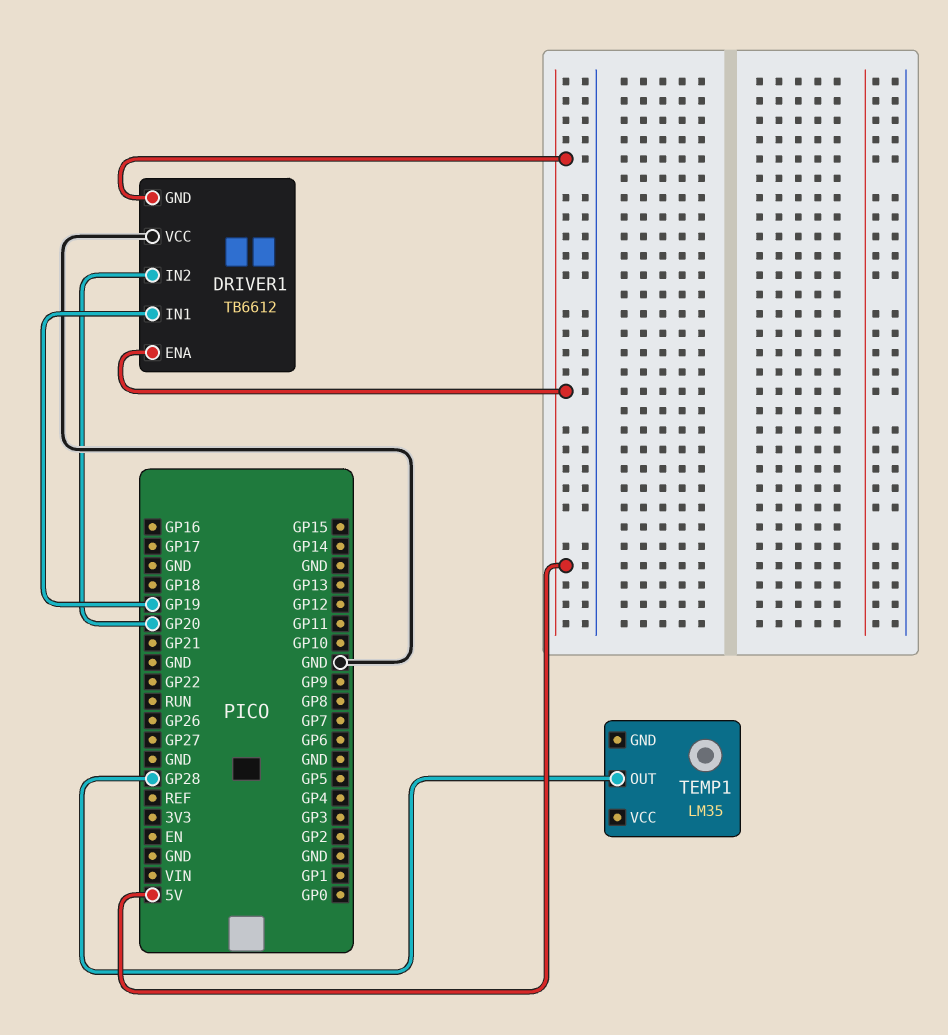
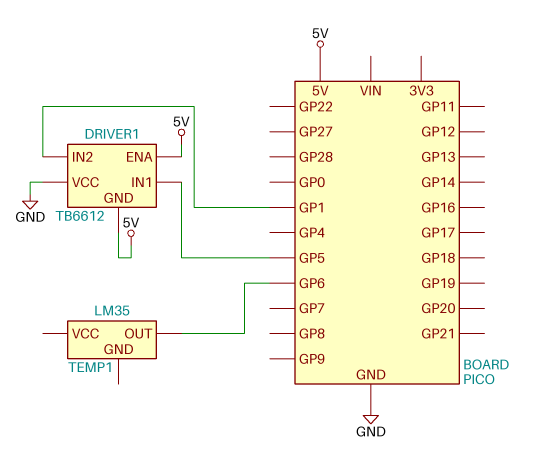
DRIVER1 pin IN1: GP19 -> GP5
DRIVER1 pin IN2: GP20 -> GP1
TEMP1 pin OUT: GP28 -> GP6

